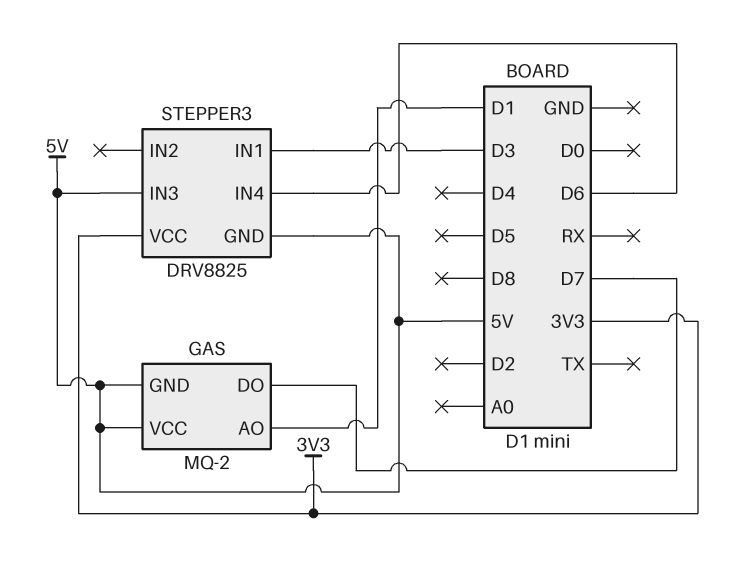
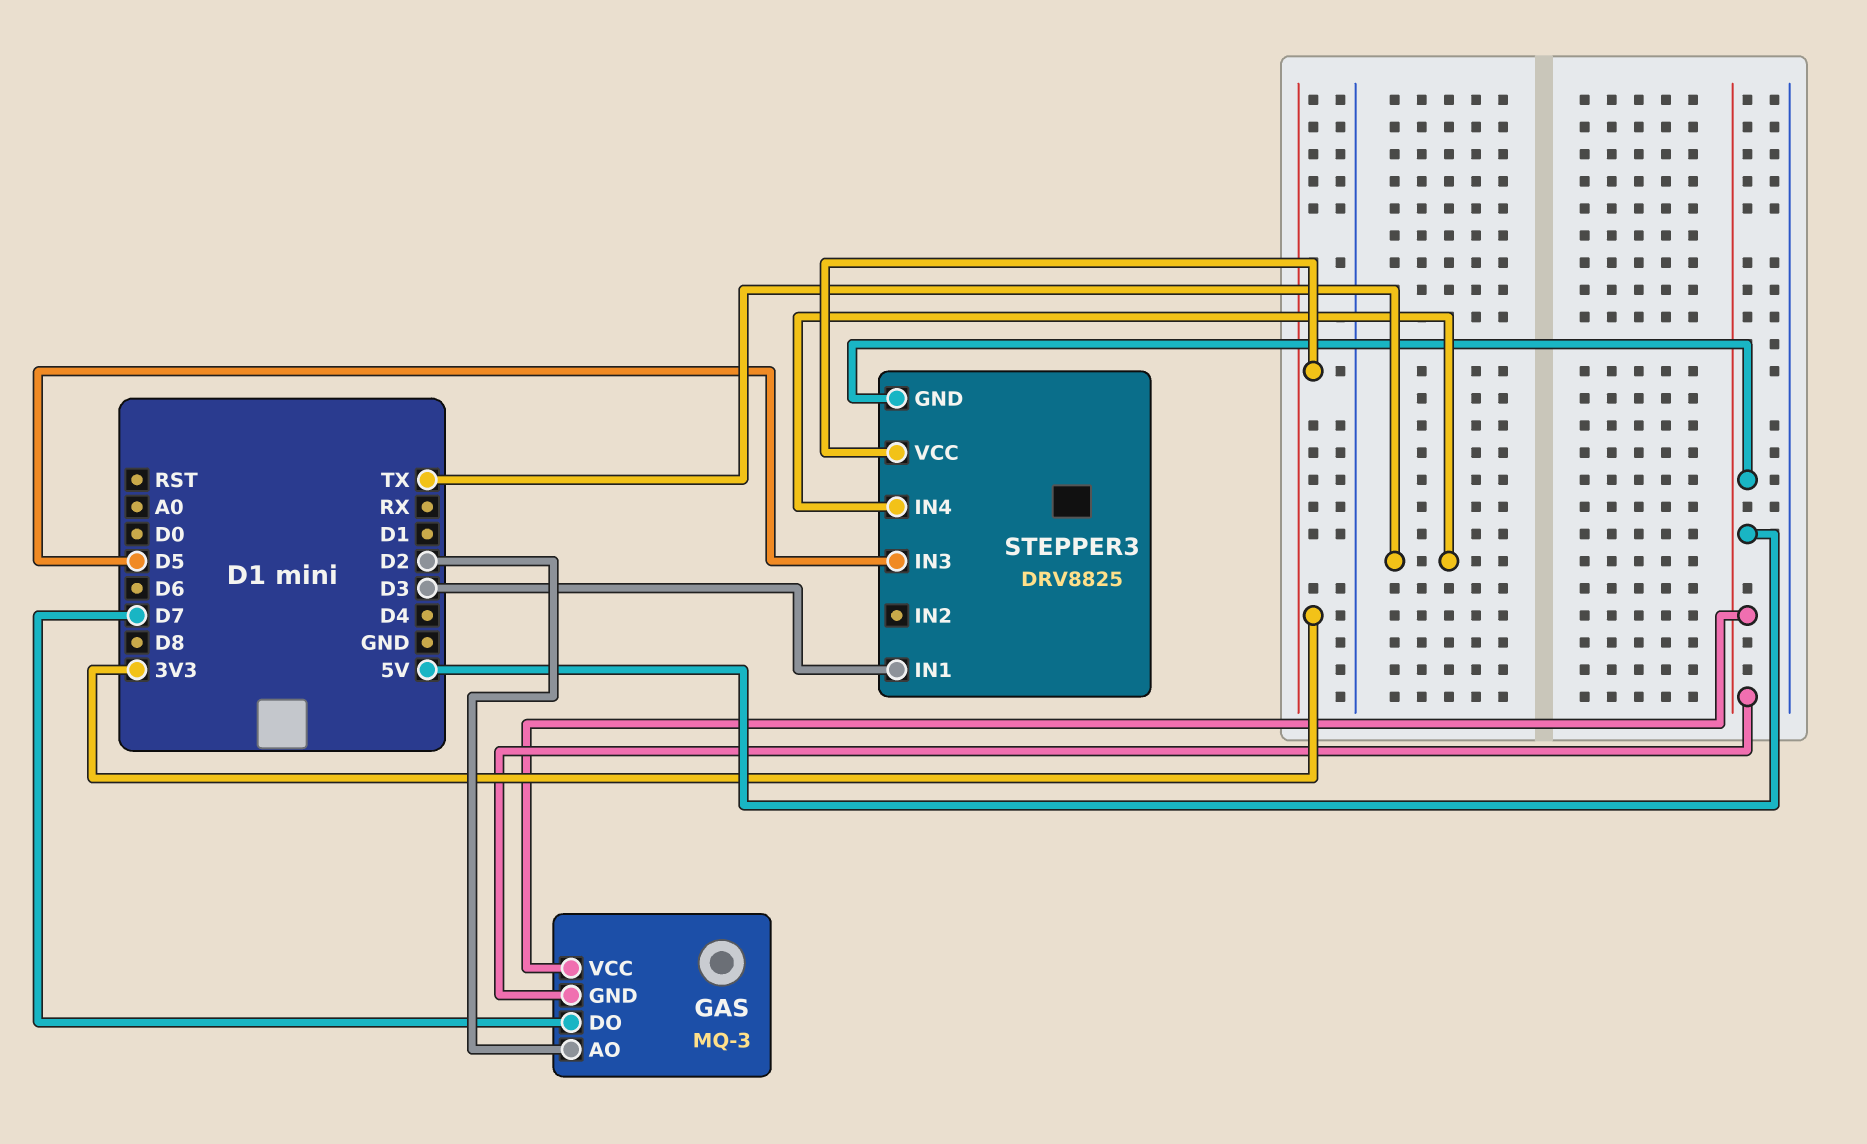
GAS: MQ-2 -> MQ-3
GAS pin AO: D1 -> D2
STEPPER3 pin IN3: 5V -> D5
STEPPER3 pin IN4: D6 -> TX

